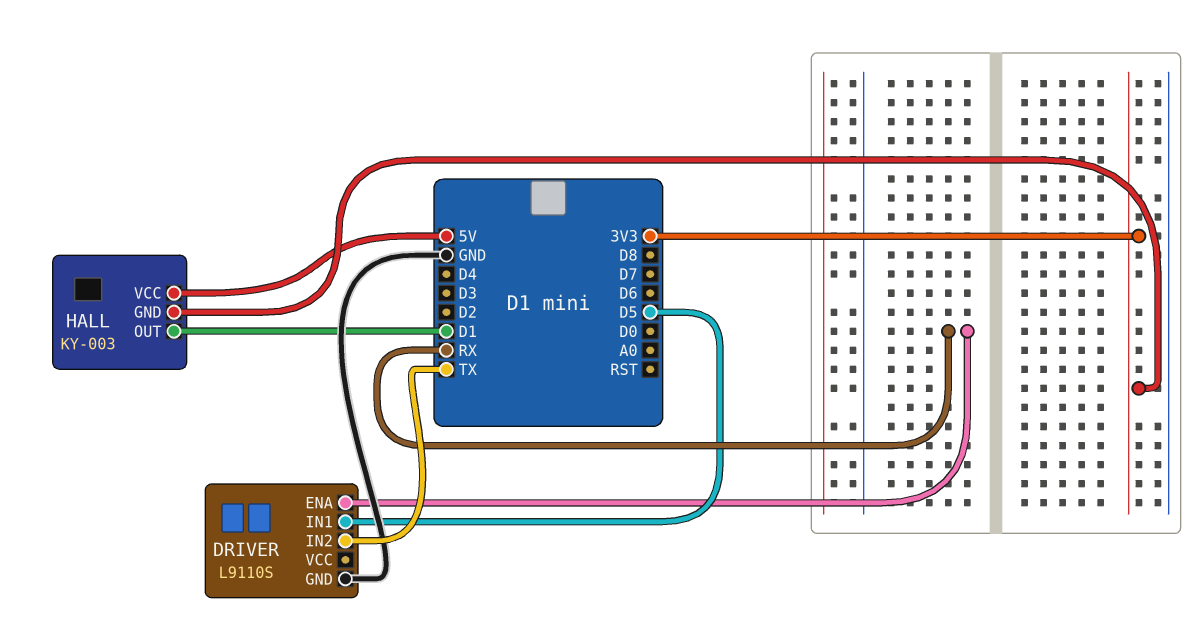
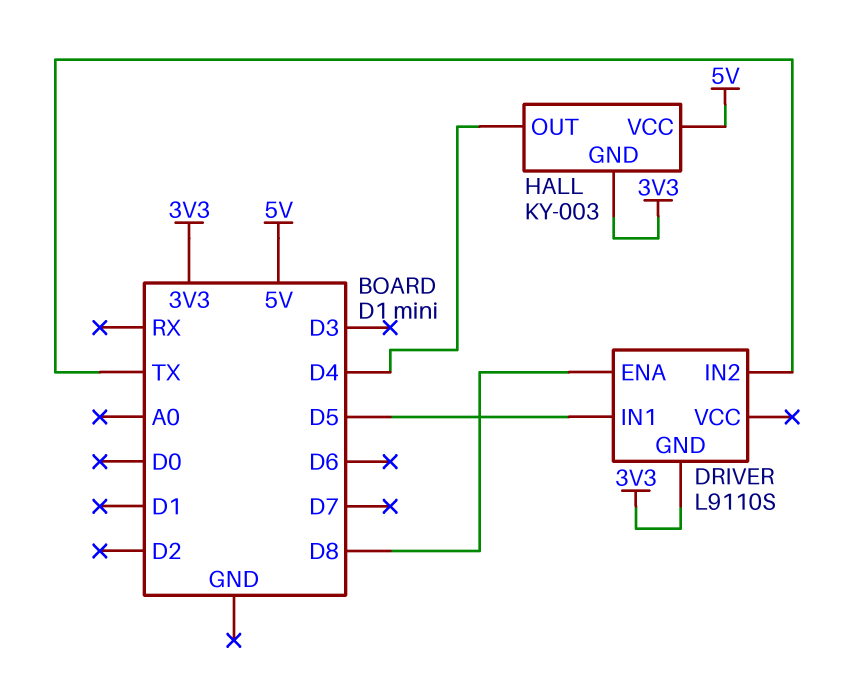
DRIVER pin ENA: RX -> D8
DRIVER pin GND: GND -> 3V3
HALL pin OUT: D1 -> D4

